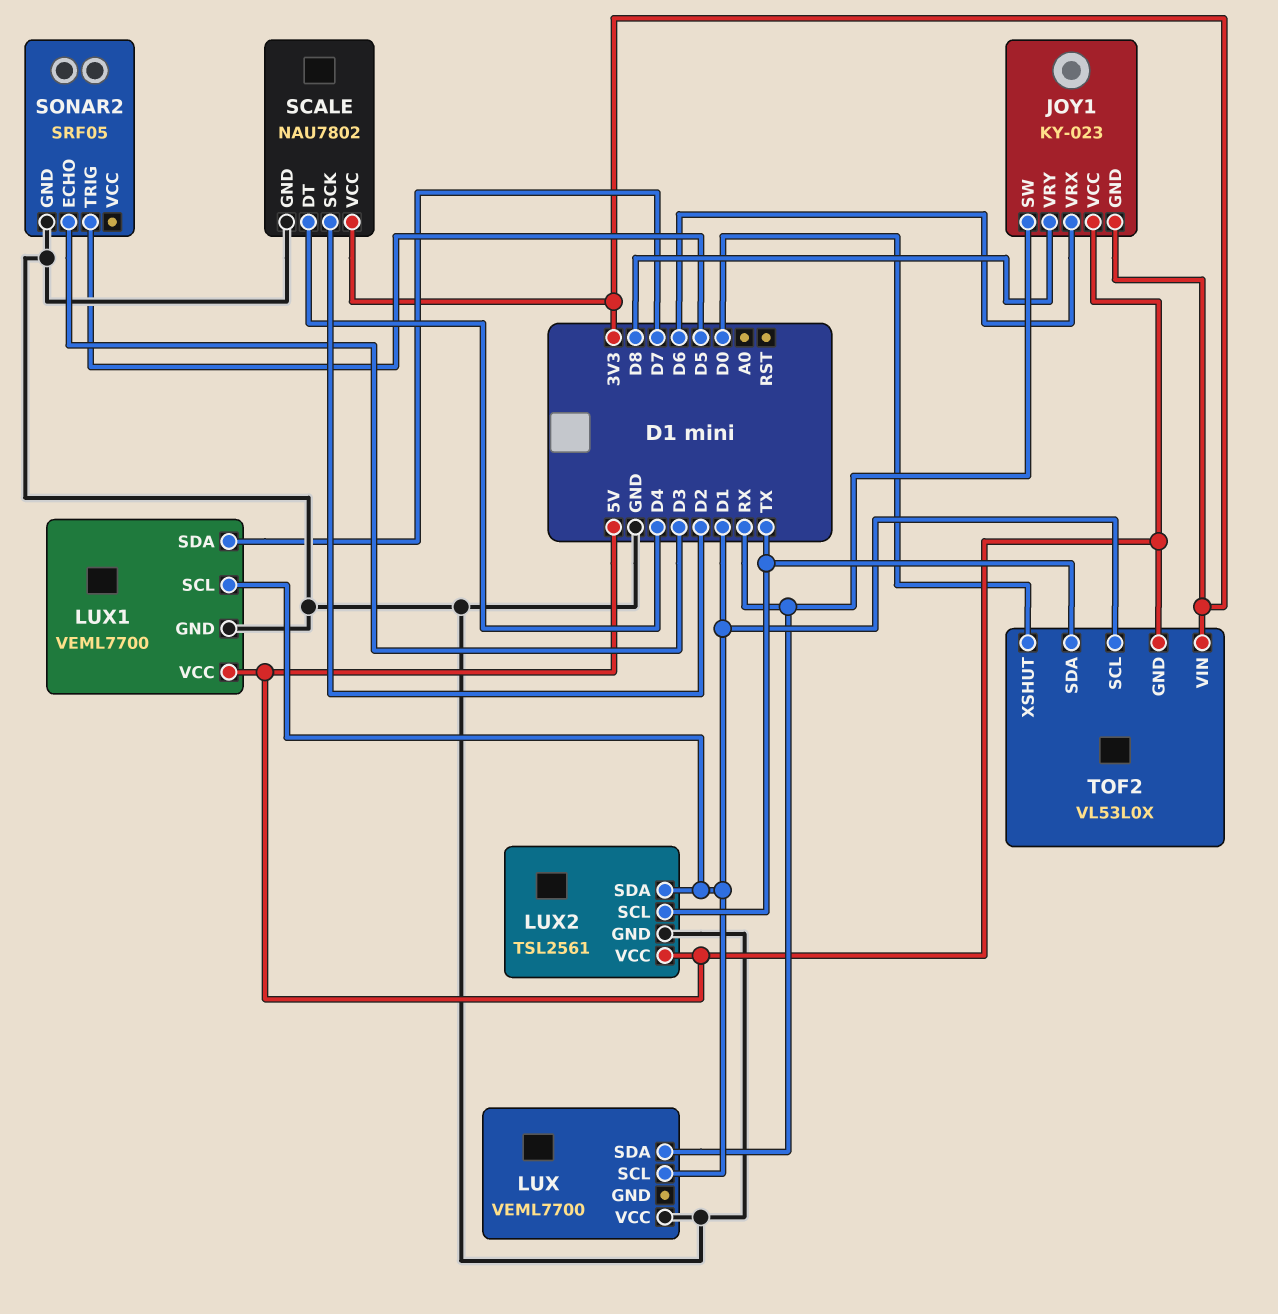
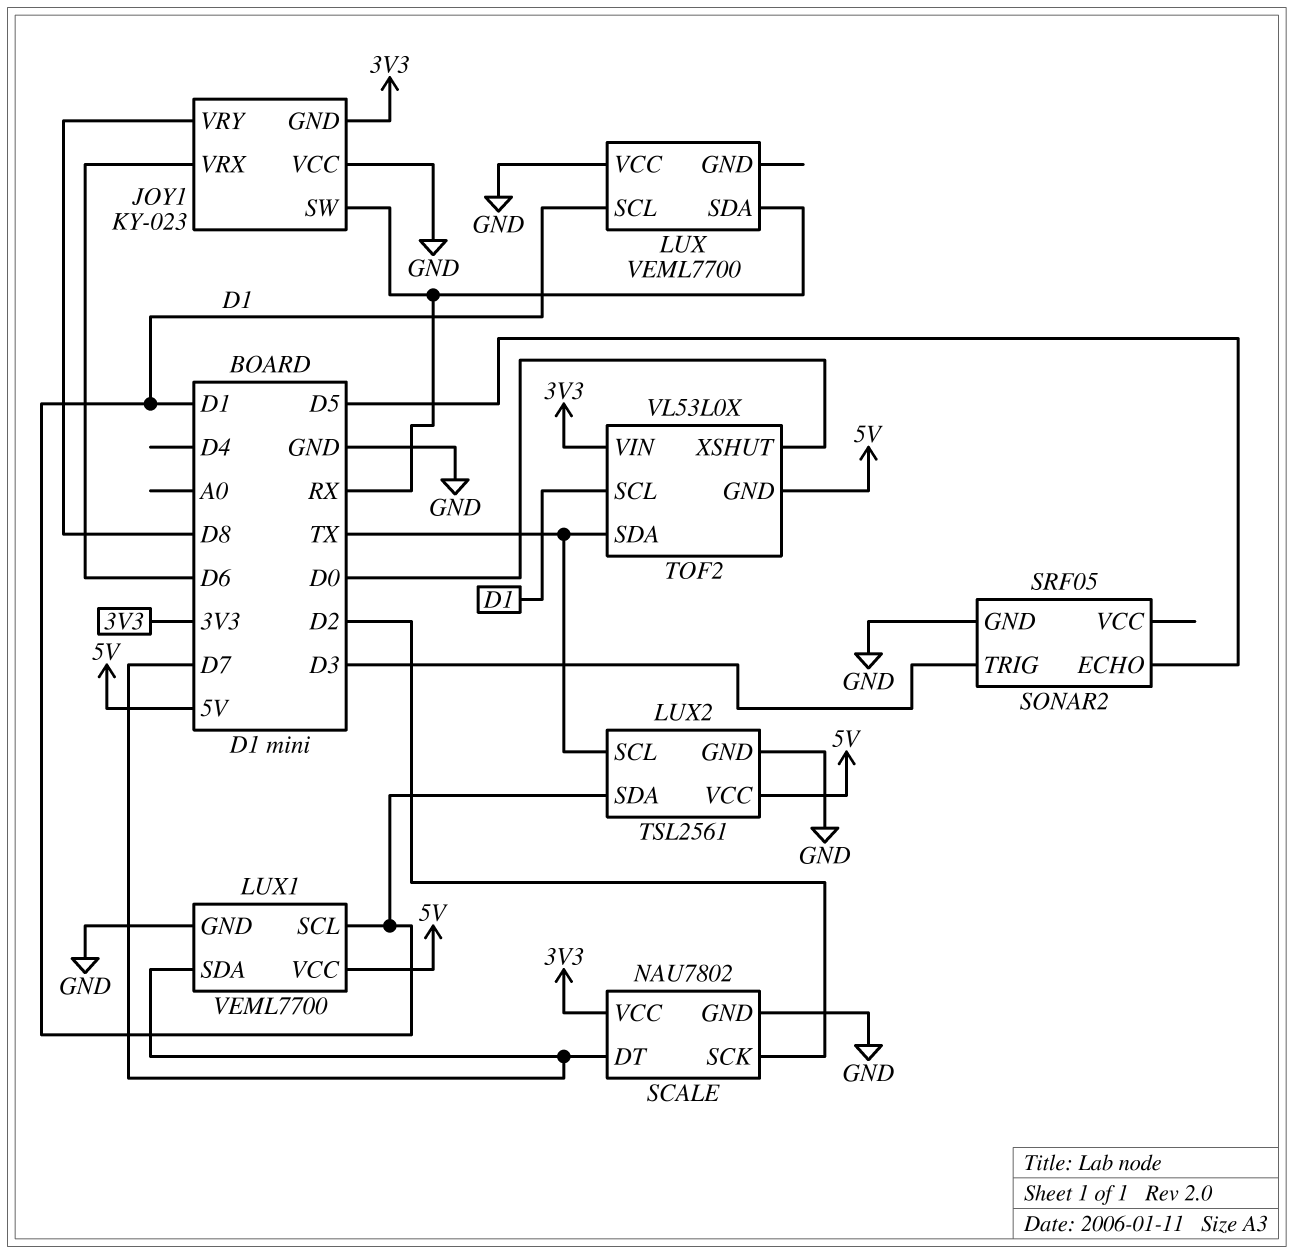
JOY1 pin VCC: 5V -> GND
SCALE pin DT: D4 -> D7
SONAR2 pin ECHO: D3 -> D5
SONAR2 pin TRIG: D5 -> D3

